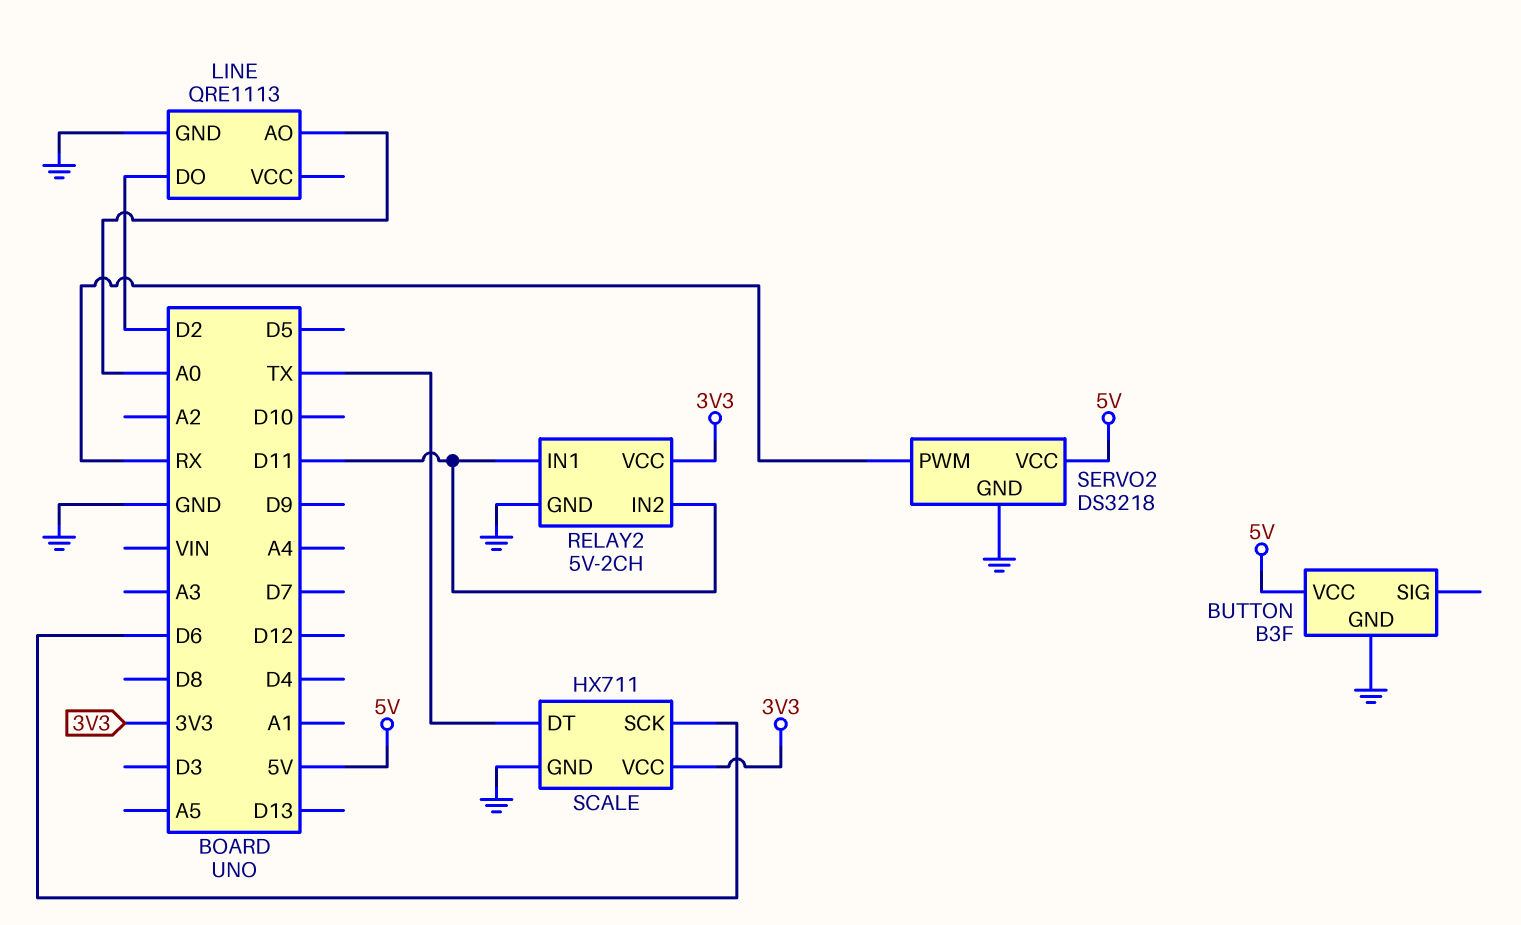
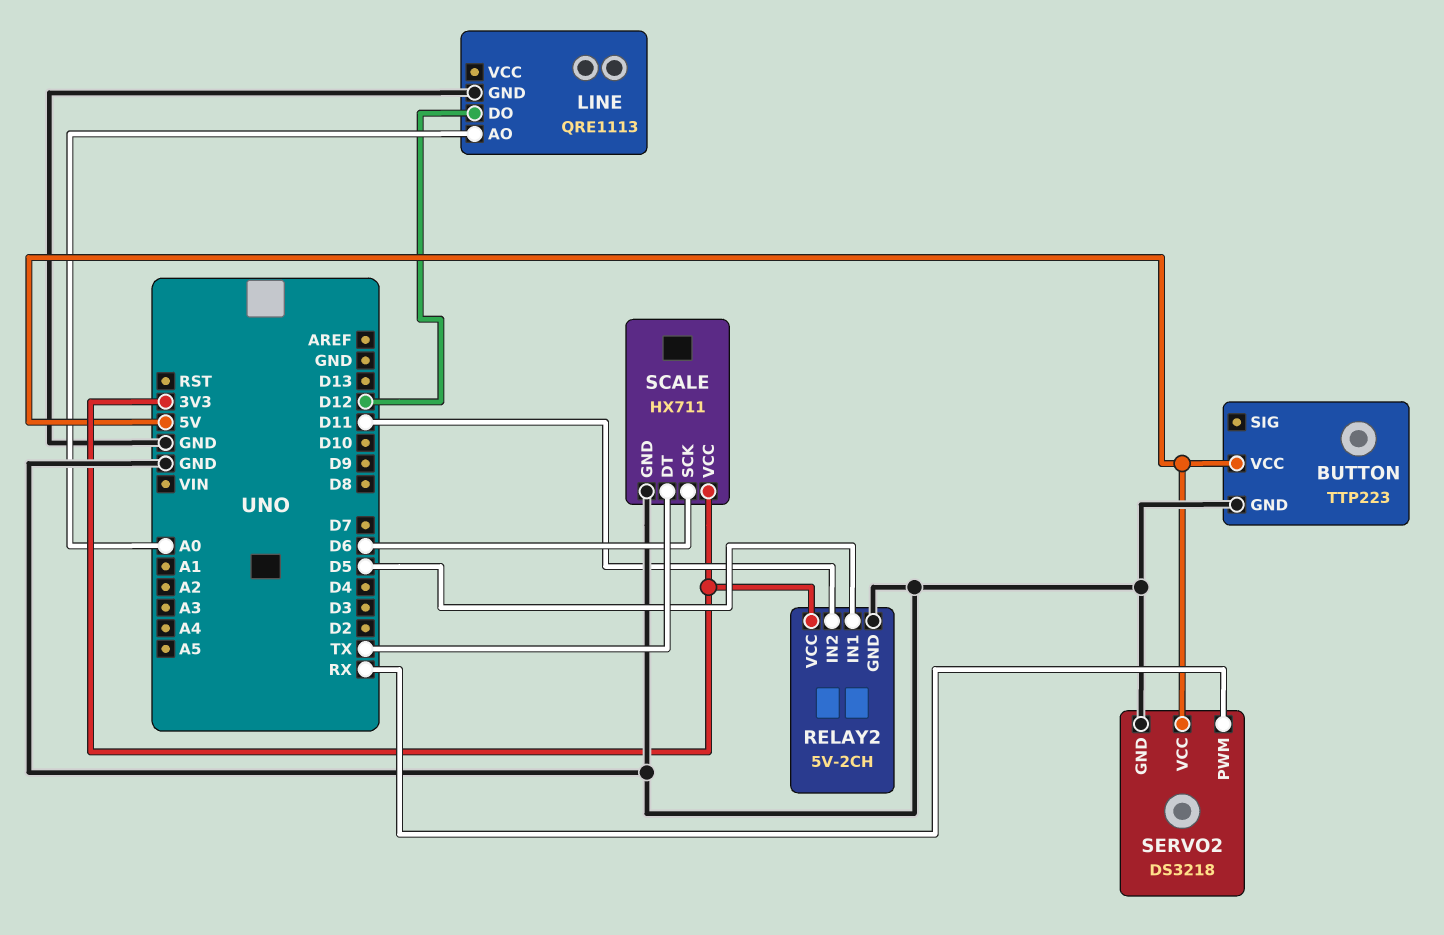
BUTTON: B3F -> TTP223
LINE pin DO: D2 -> D12
RELAY2 pin IN1: D11 -> D5

